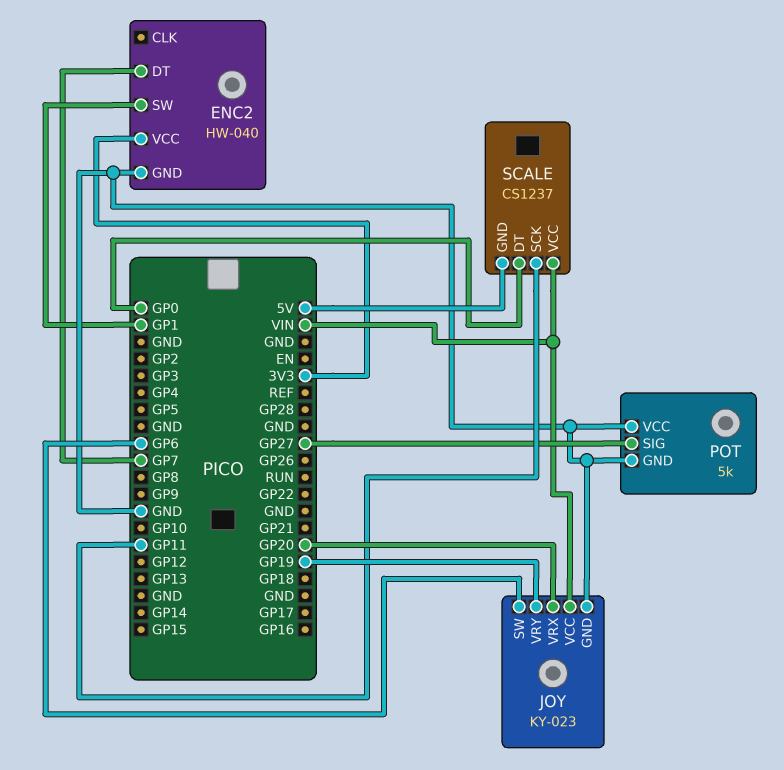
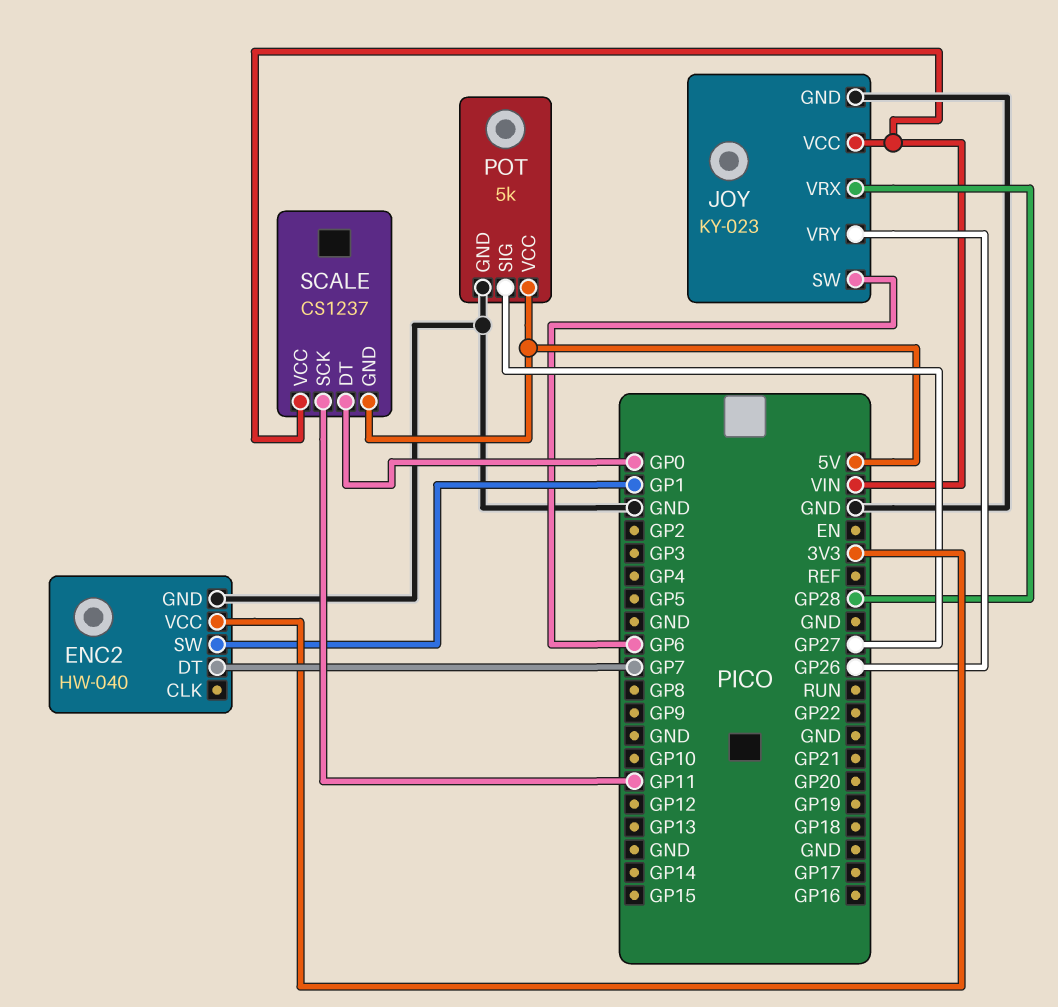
JOY pin VRX: GP20 -> GP28
JOY pin VRY: GP19 -> GP26
POT pin VCC: GND -> 5V

